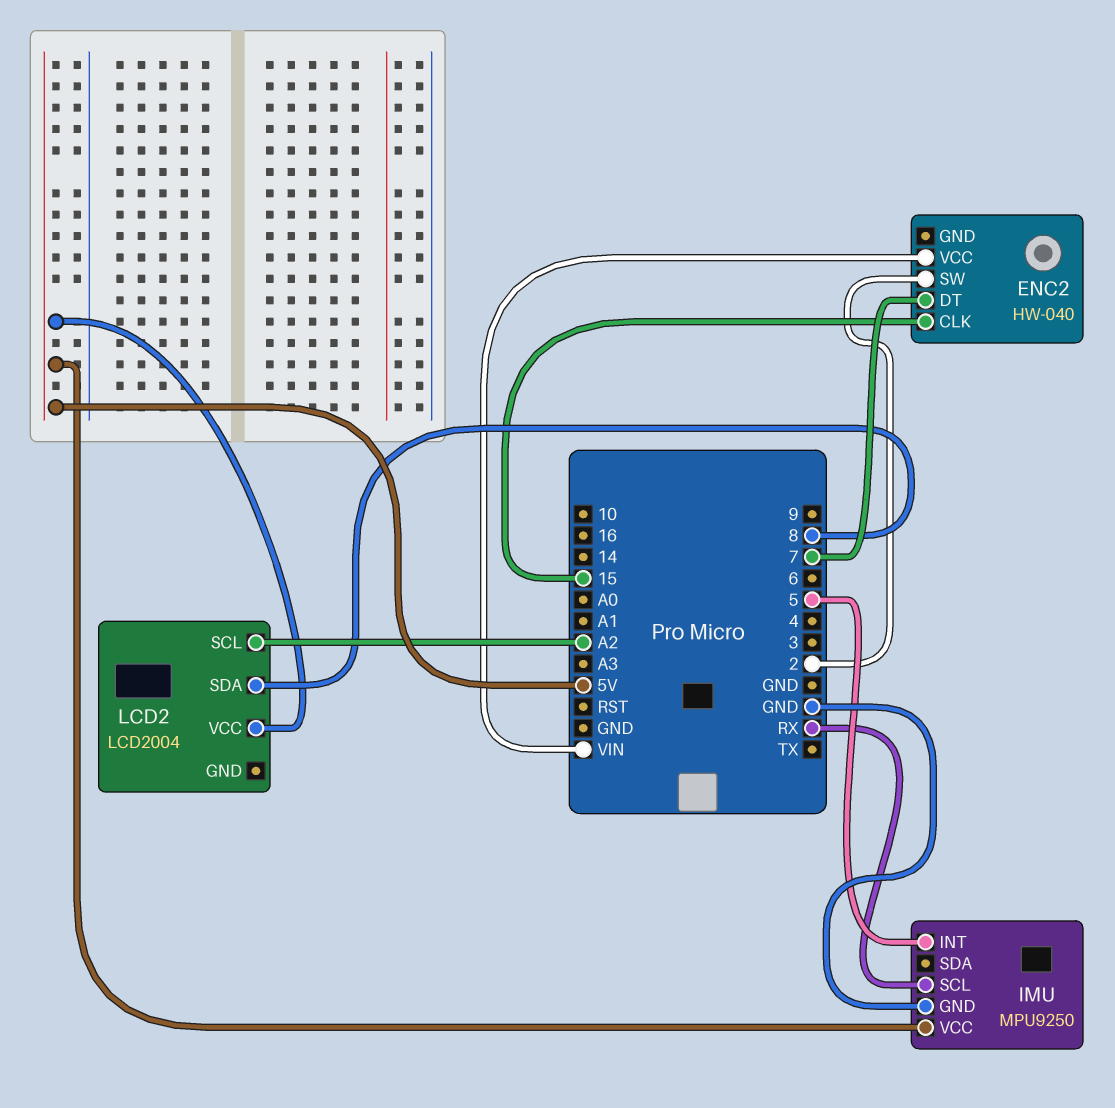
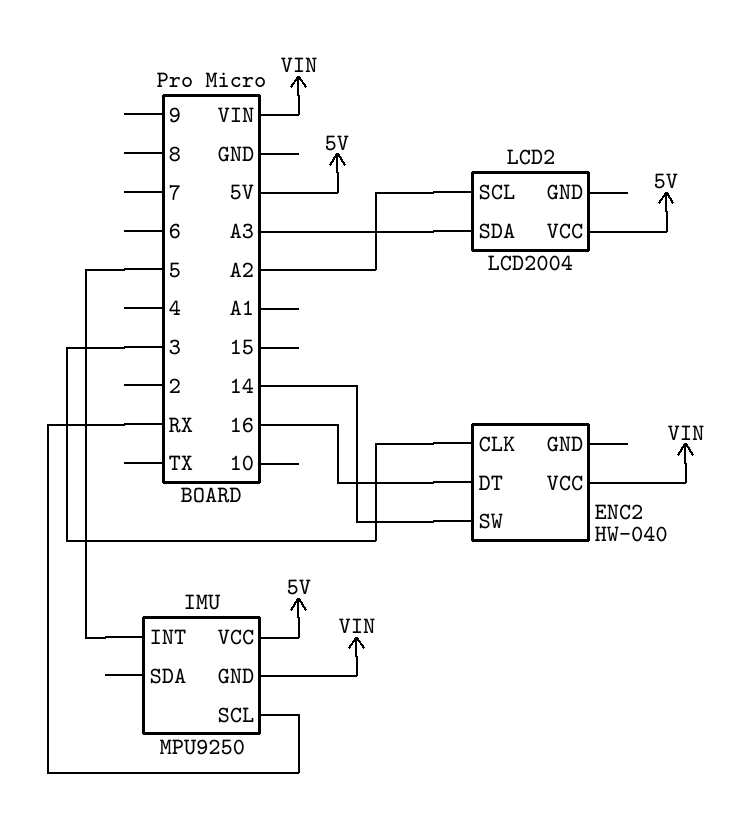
ENC2 pin CLK: 15 -> 3
ENC2 pin DT: 7 -> 16
ENC2 pin SW: 2 -> 14
IMU pin GND: GND -> VIN
LCD2 pin SDA: 8 -> A3

